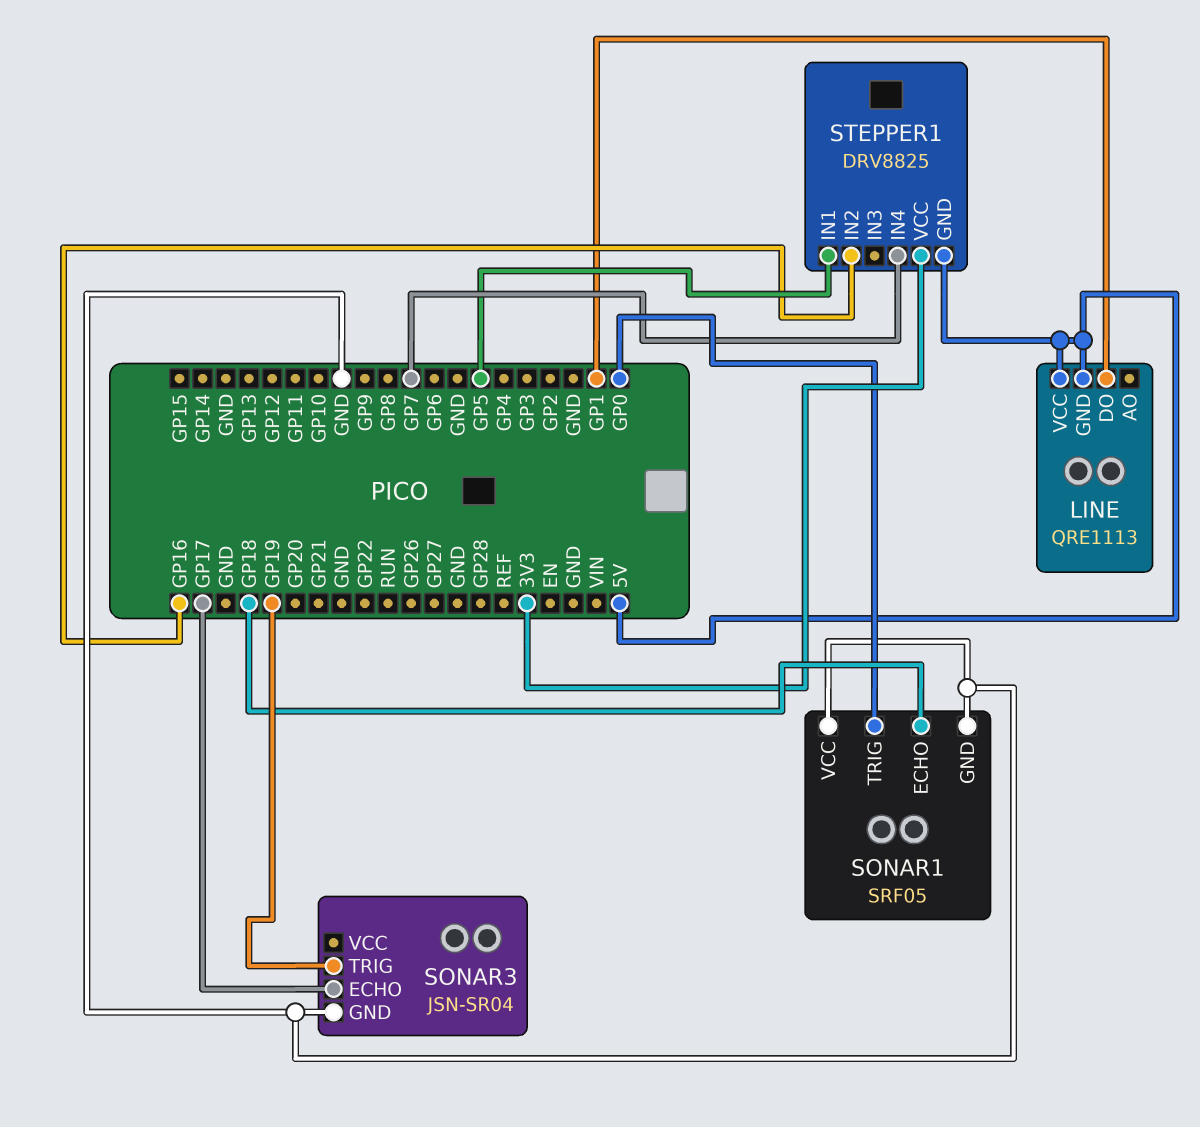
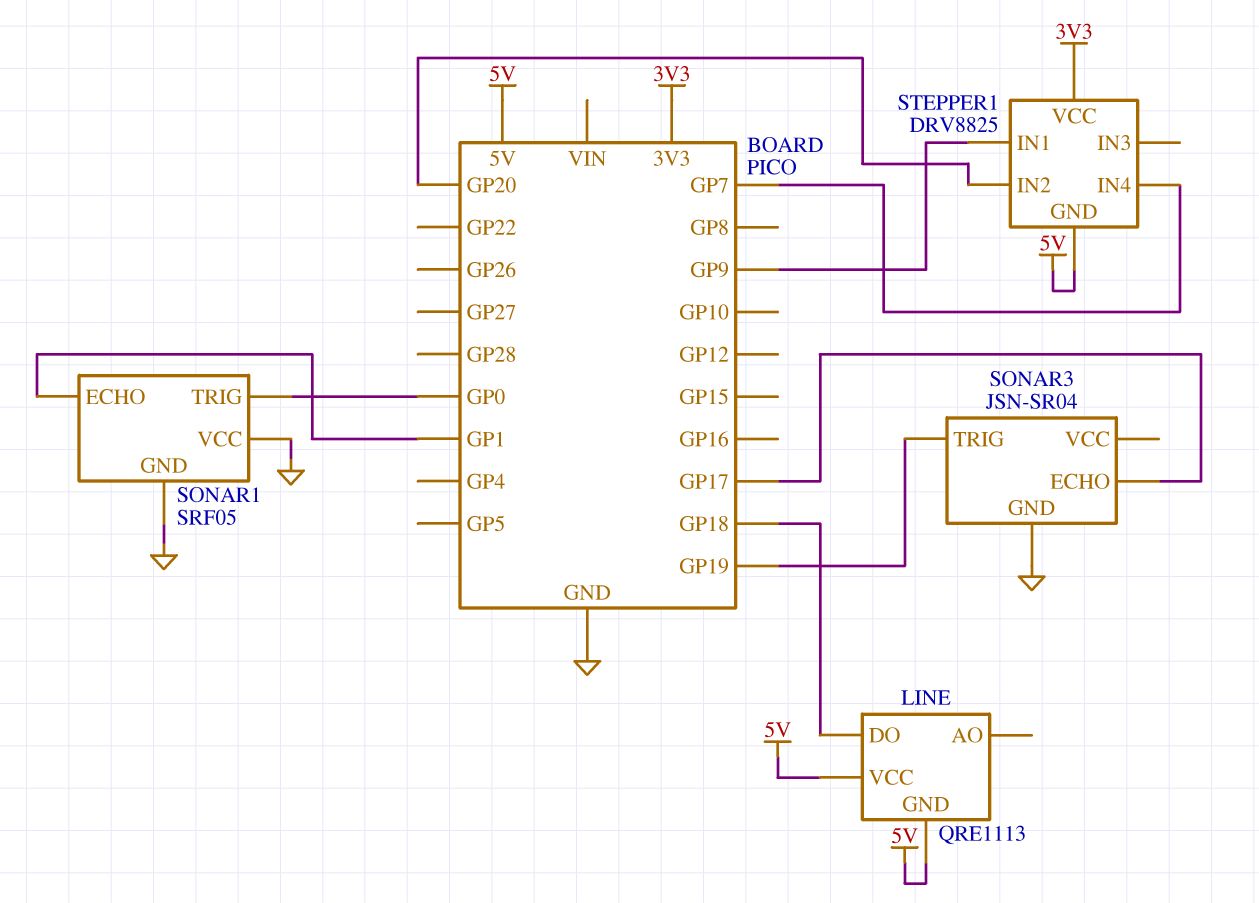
LINE pin DO: GP1 -> GP18
SONAR1 pin ECHO: GP18 -> GP1
STEPPER1 pin IN1: GP5 -> GP9
STEPPER1 pin IN2: GP16 -> GP20

